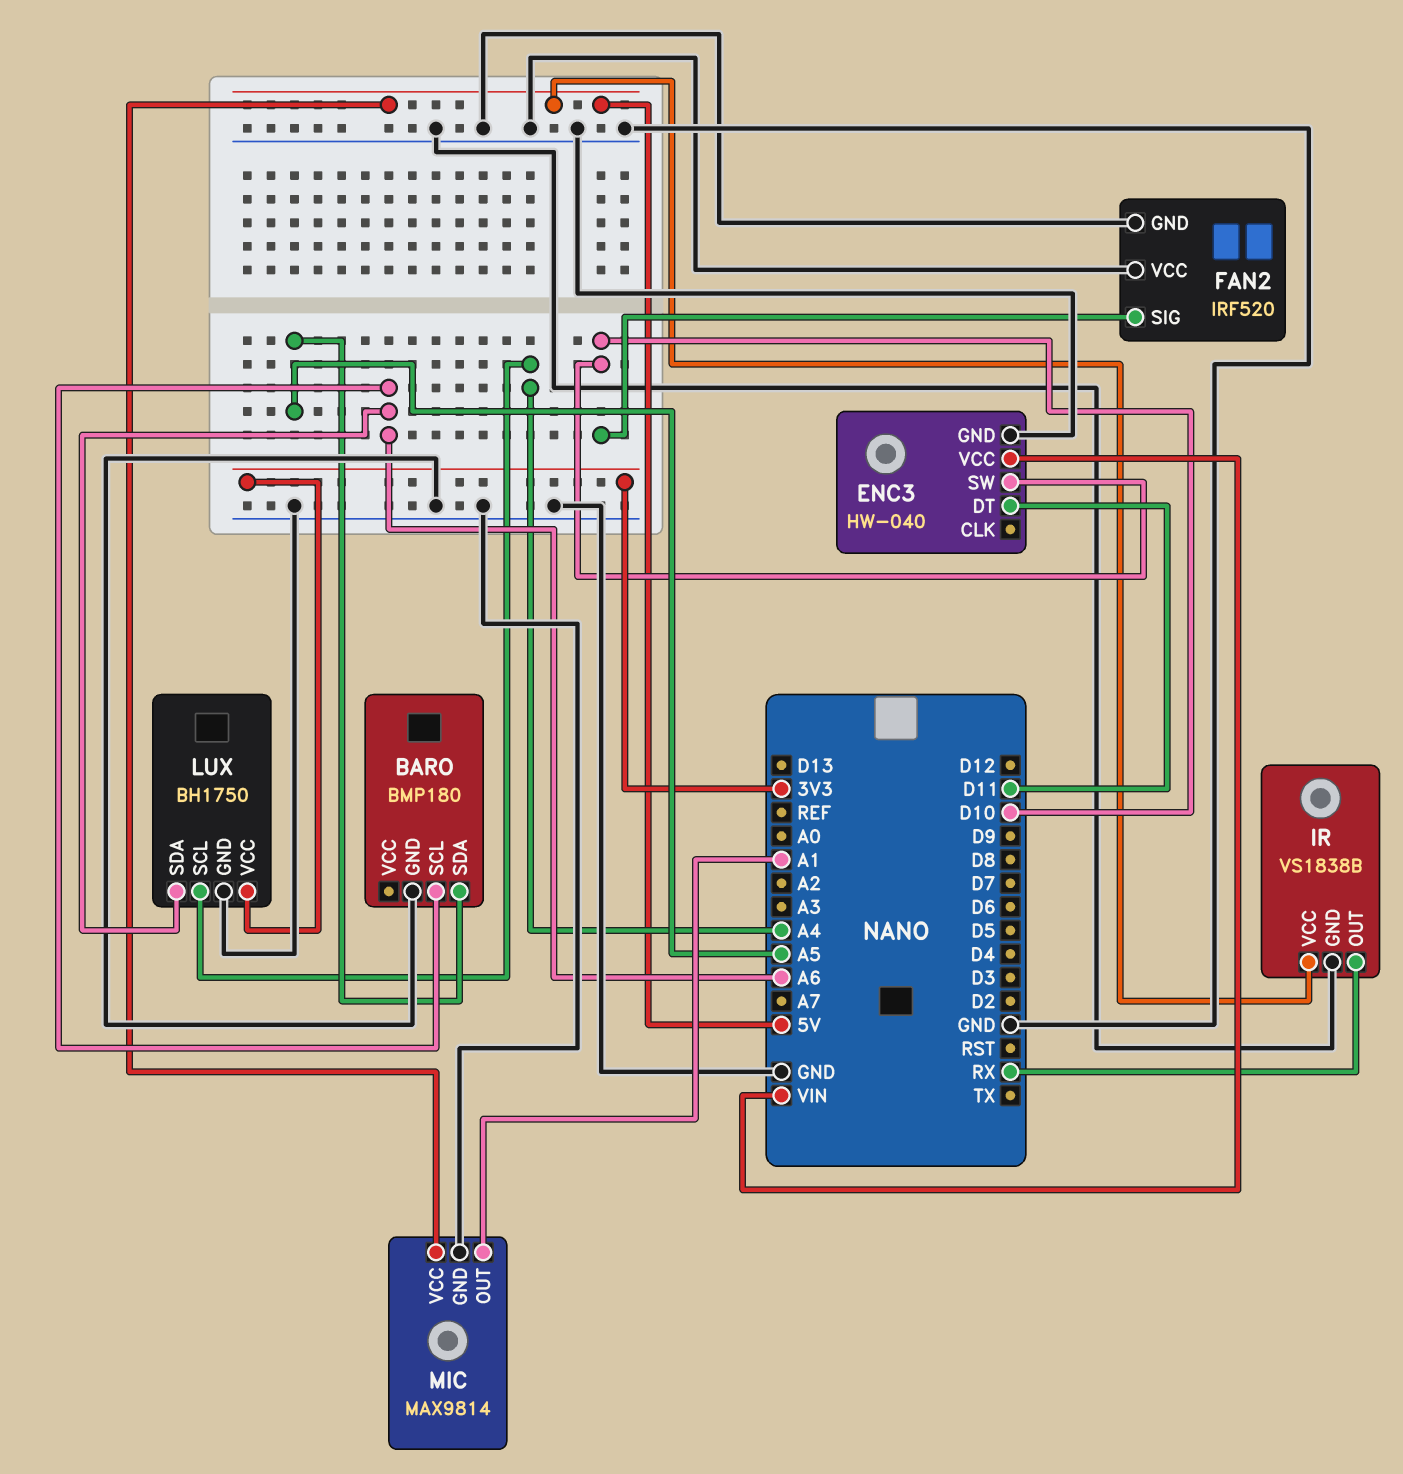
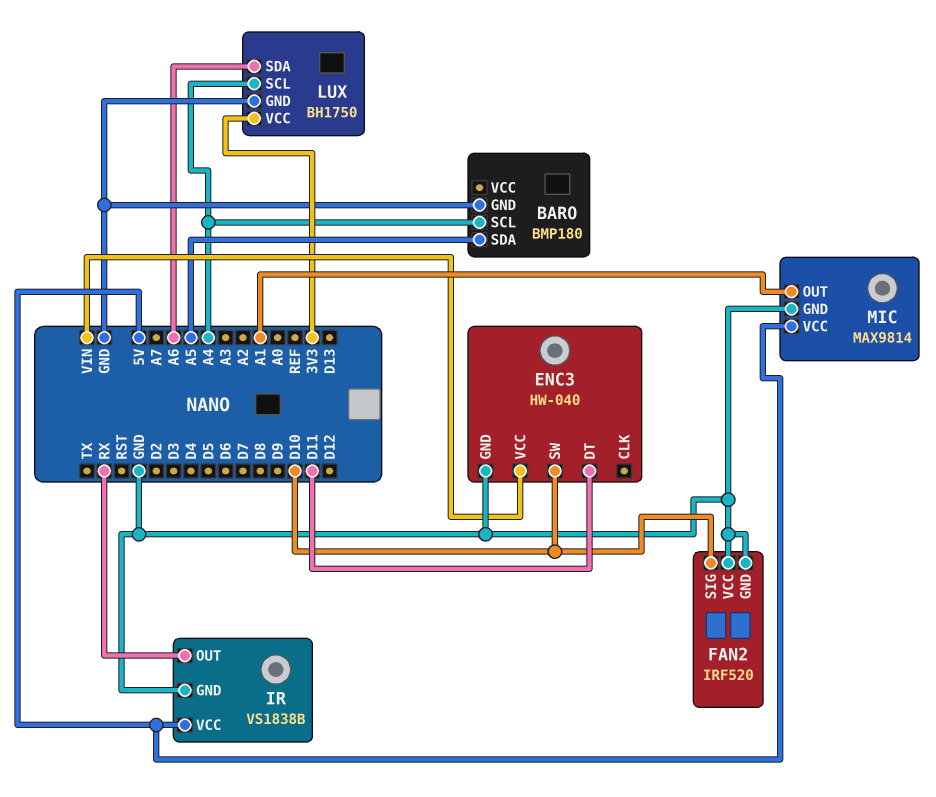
BARO pin SCL: A6 -> A4

